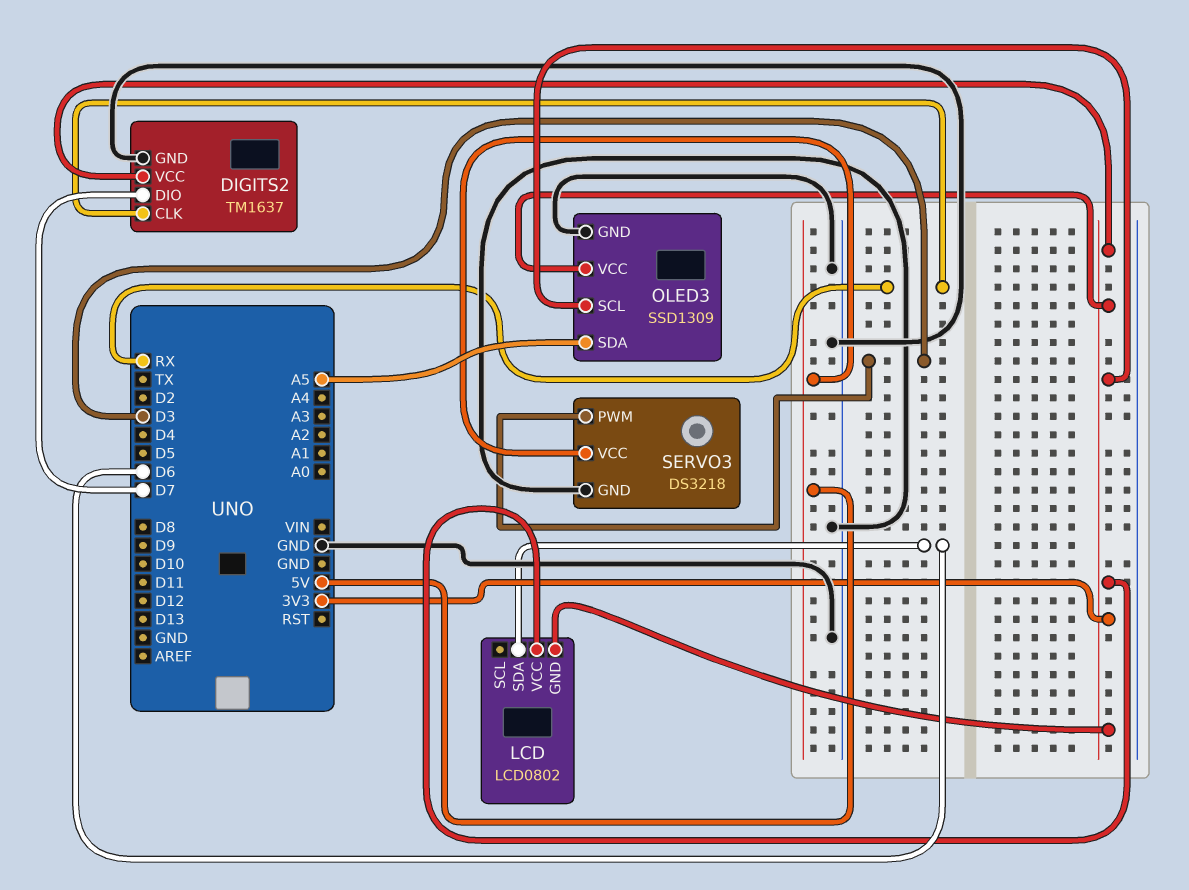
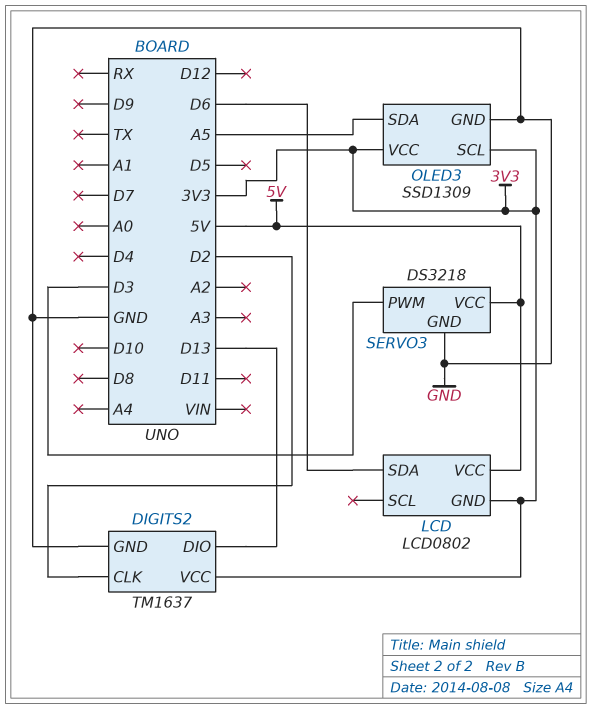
DIGITS2 pin CLK: RX -> D2
DIGITS2 pin DIO: D7 -> D13
LCD pin VCC: 3V3 -> 5V

